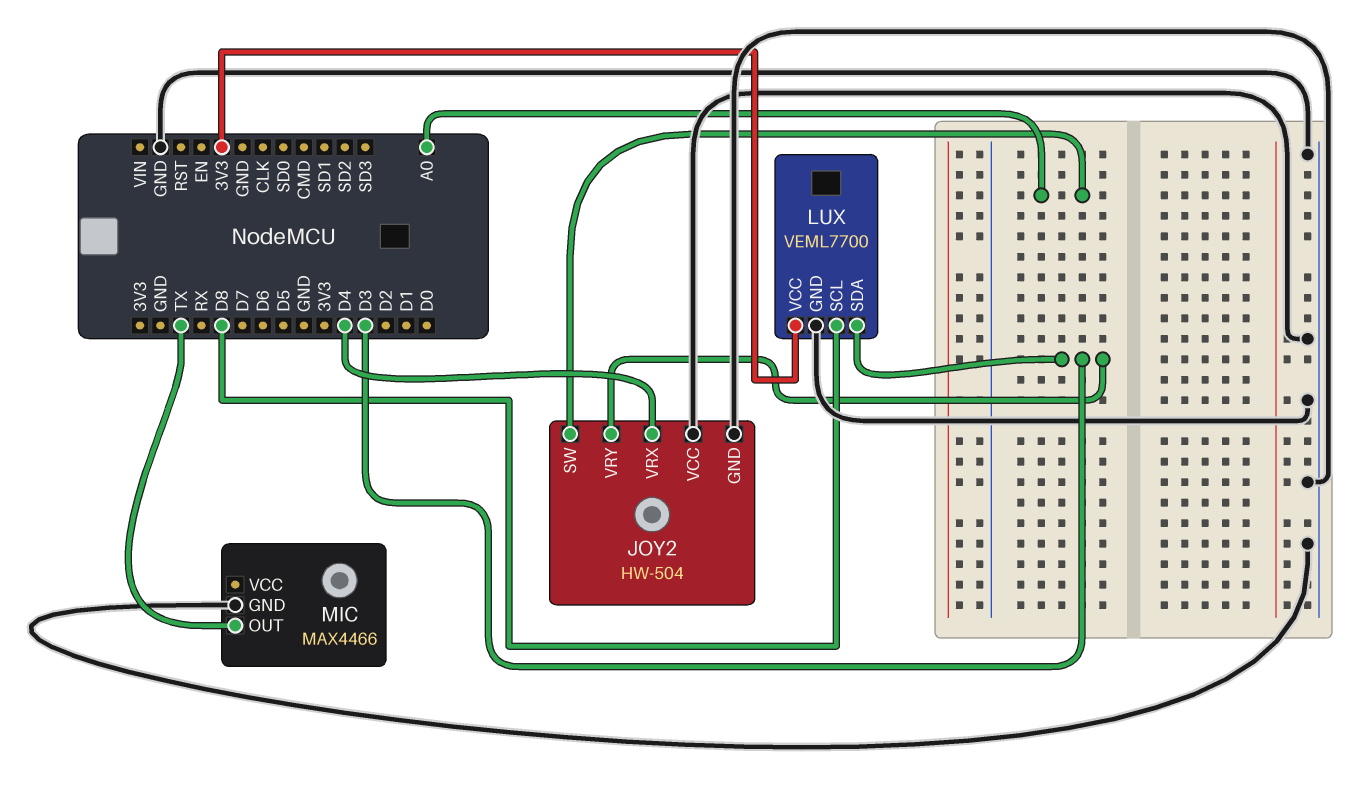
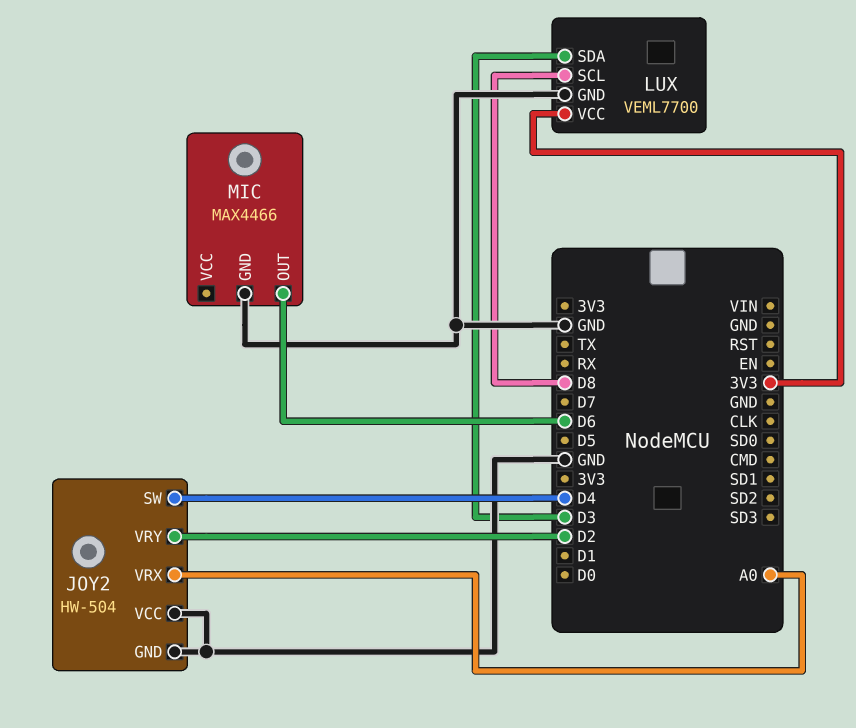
JOY2 pin SW: A0 -> D4
JOY2 pin VRX: D4 -> A0
JOY2 pin VRY: D3 -> D2
MIC pin OUT: TX -> D6

